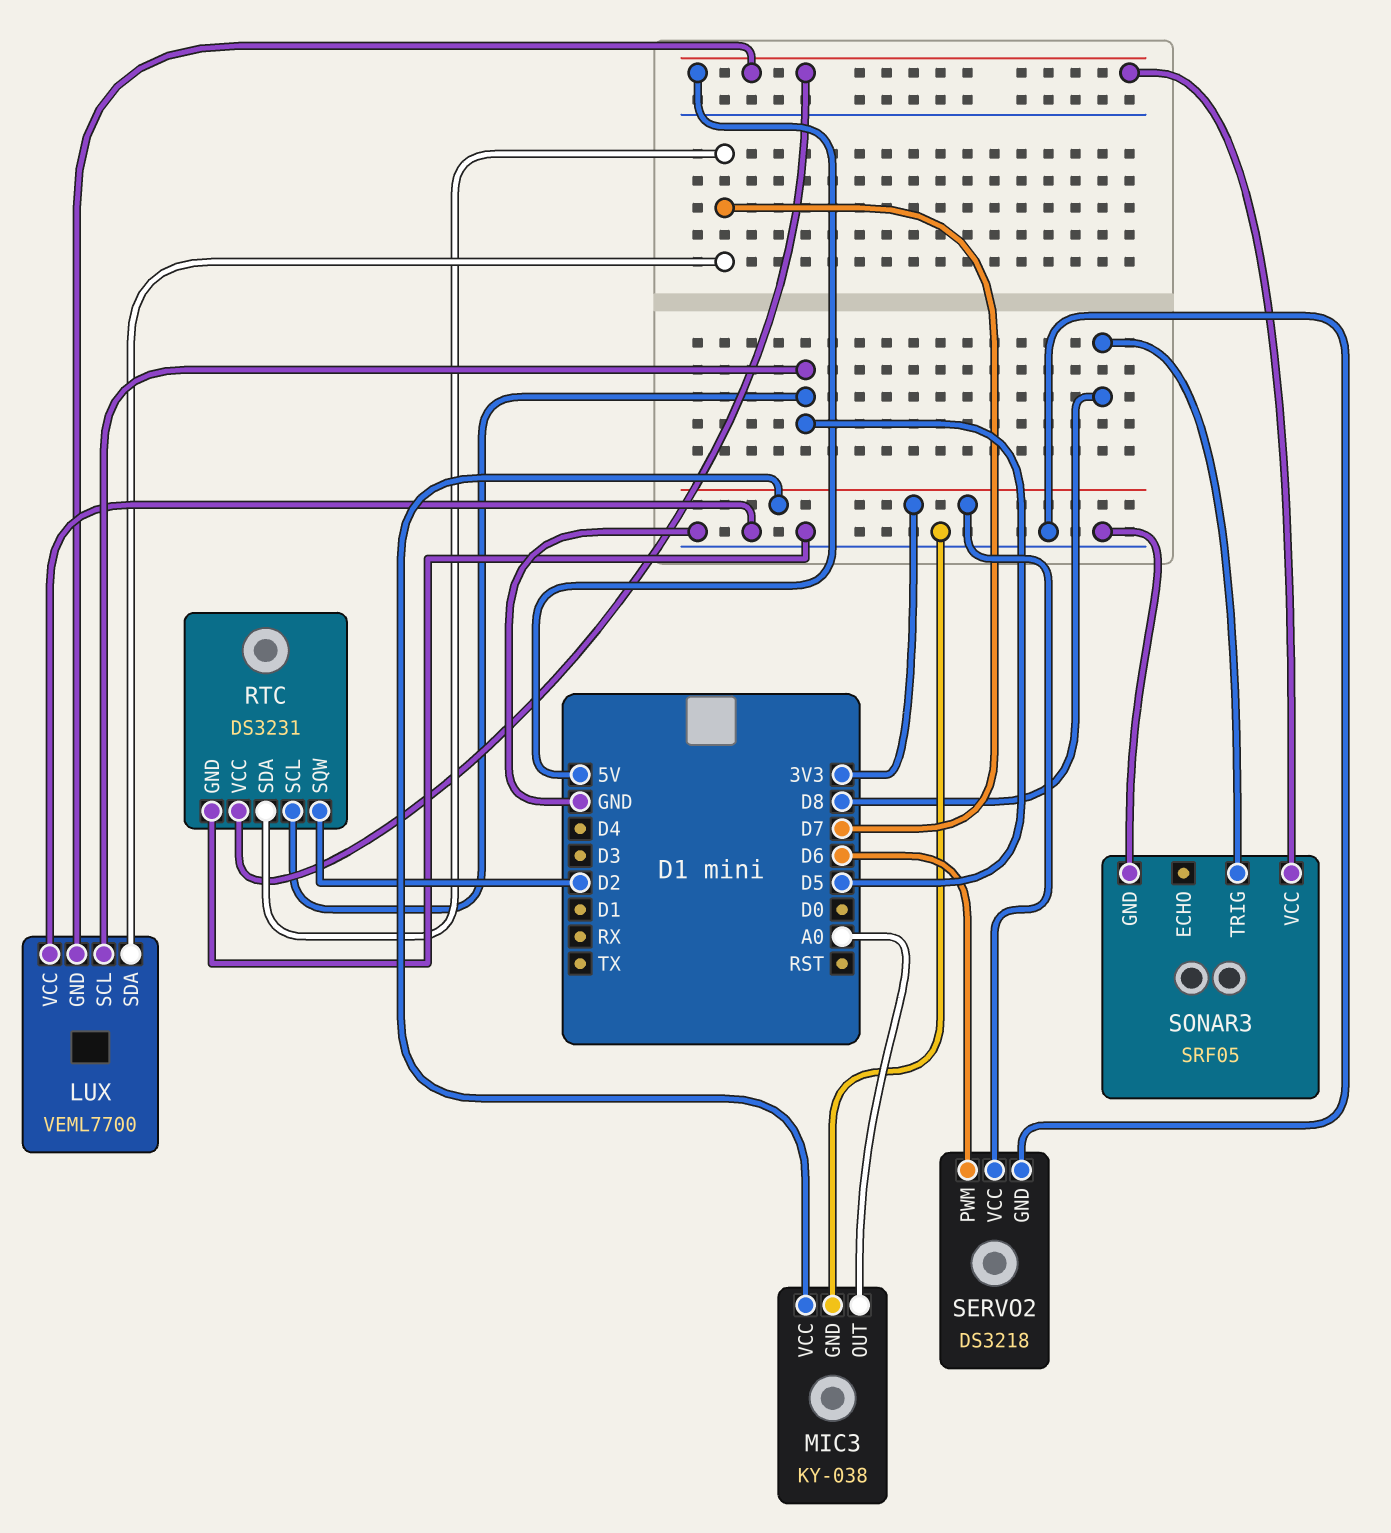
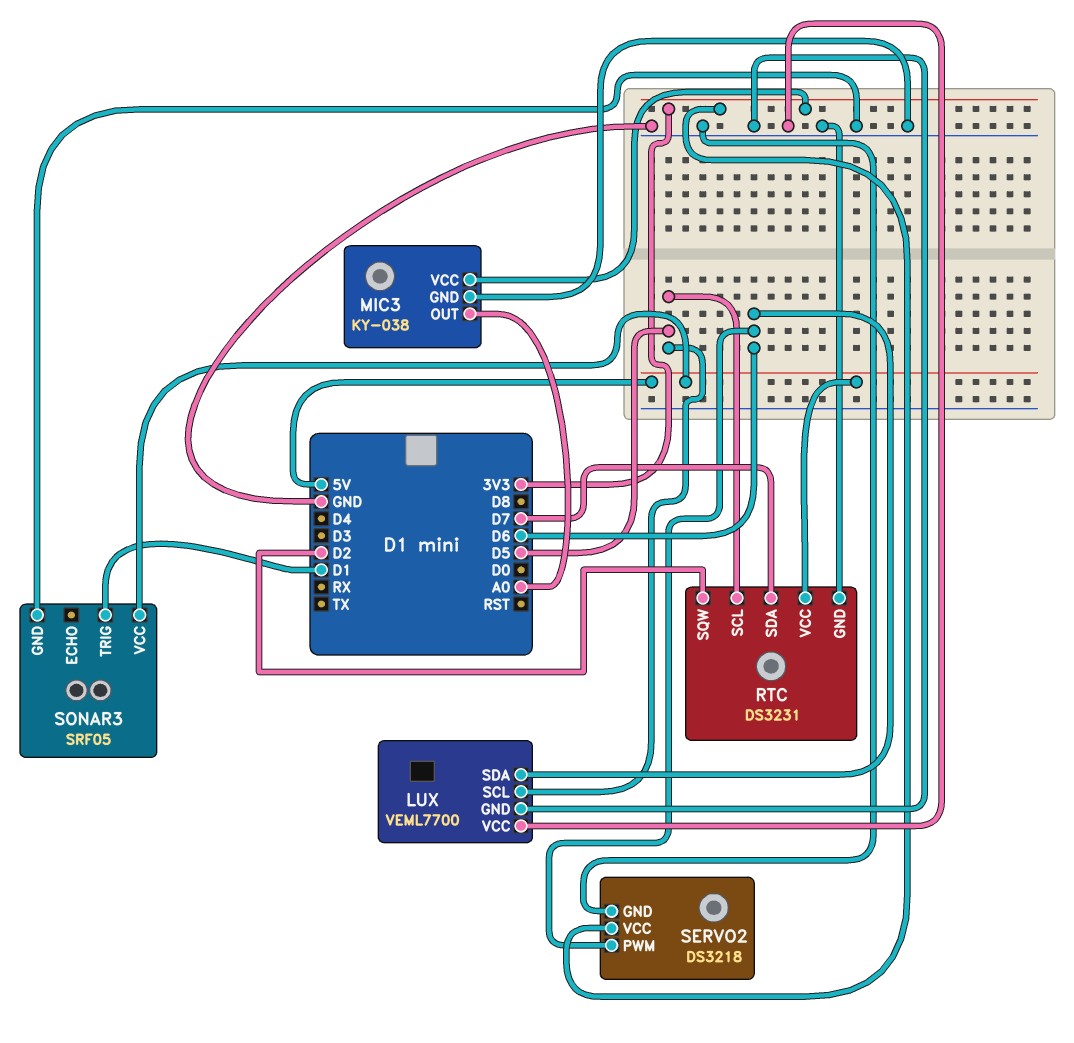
LUX pin GND: 5V -> GND
LUX pin SDA: D7 -> D6
SONAR3 pin TRIG: D8 -> D1

